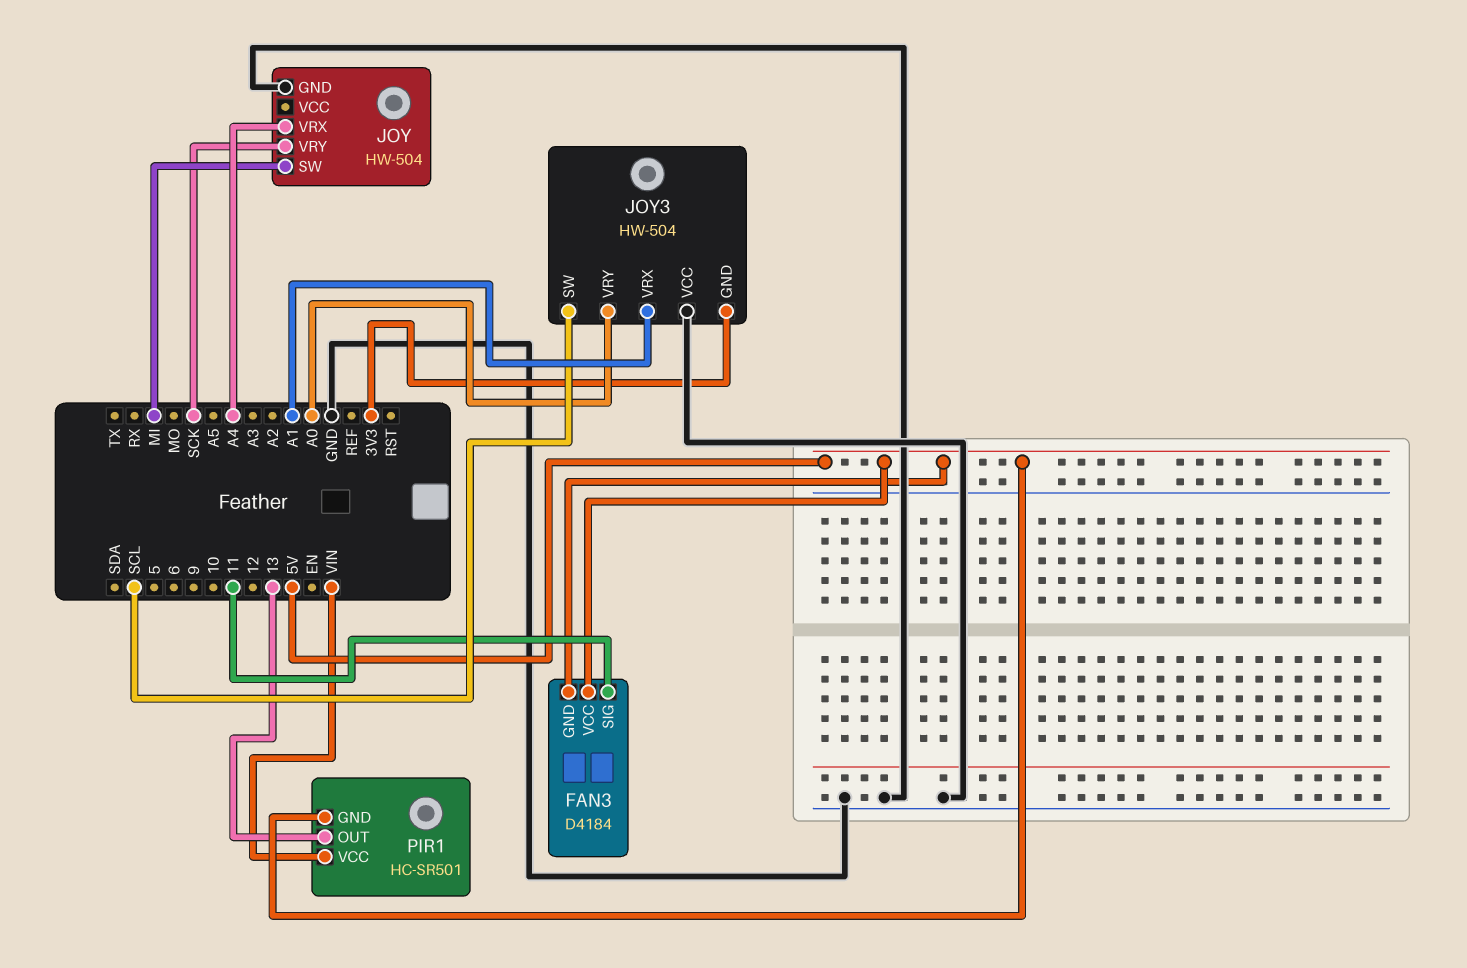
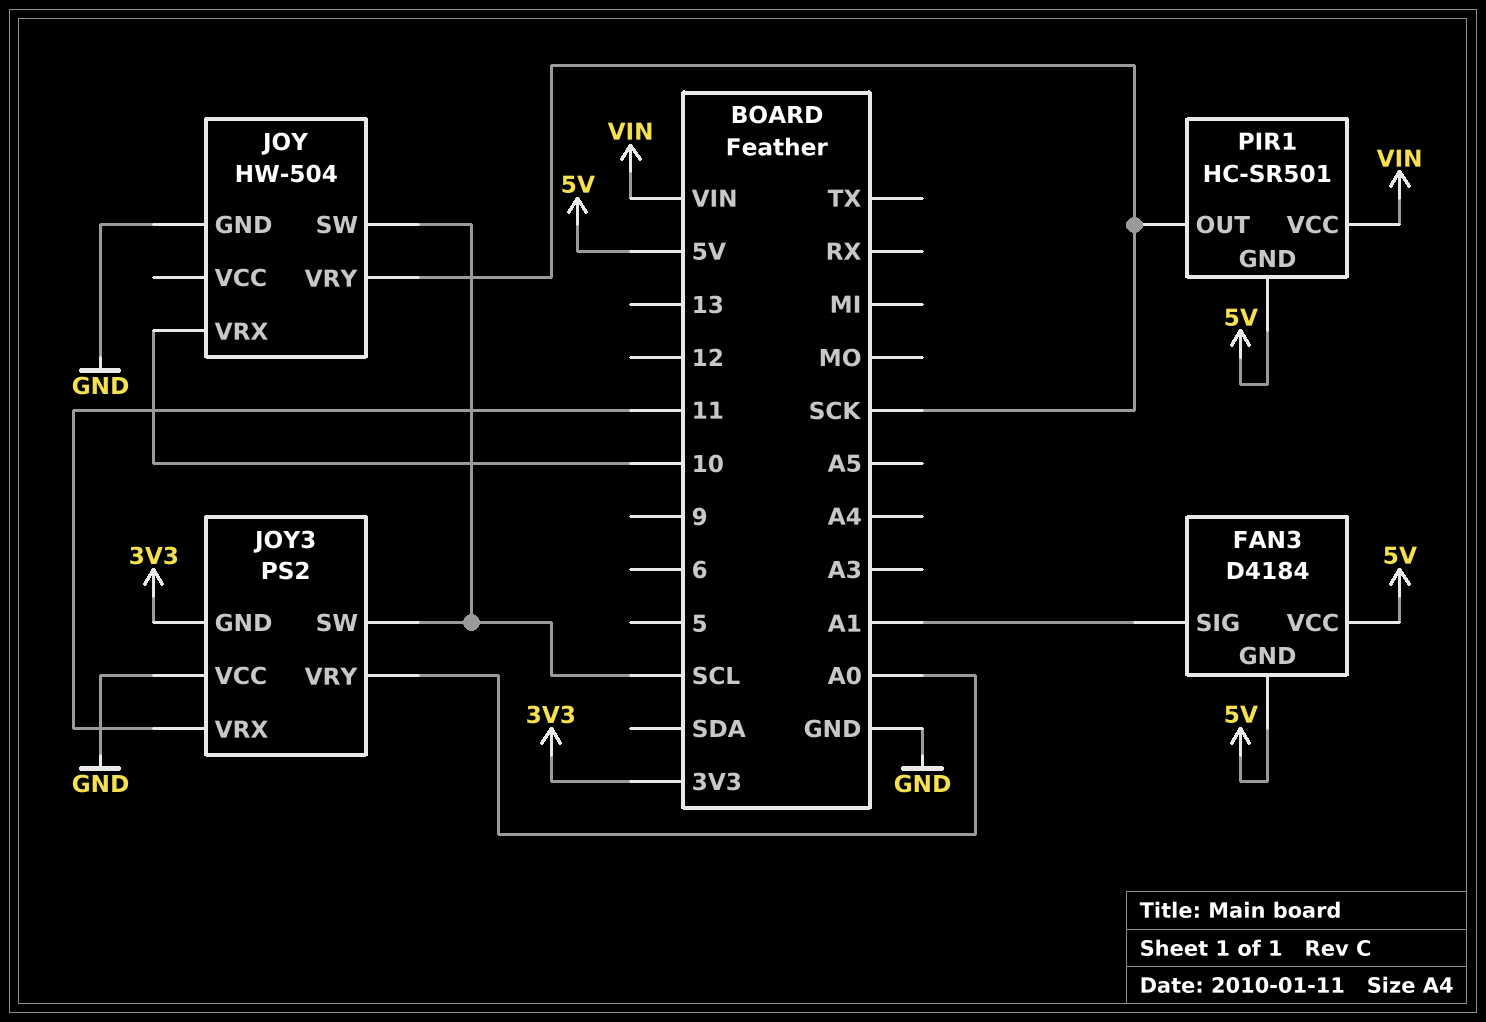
FAN3 pin SIG: 11 -> A1
JOY pin SW: MI -> SCL
JOY pin VRX: A4 -> 10
JOY3: HW-504 -> PS2
JOY3 pin VRX: A1 -> 11
PIR1 pin OUT: 13 -> SCK

